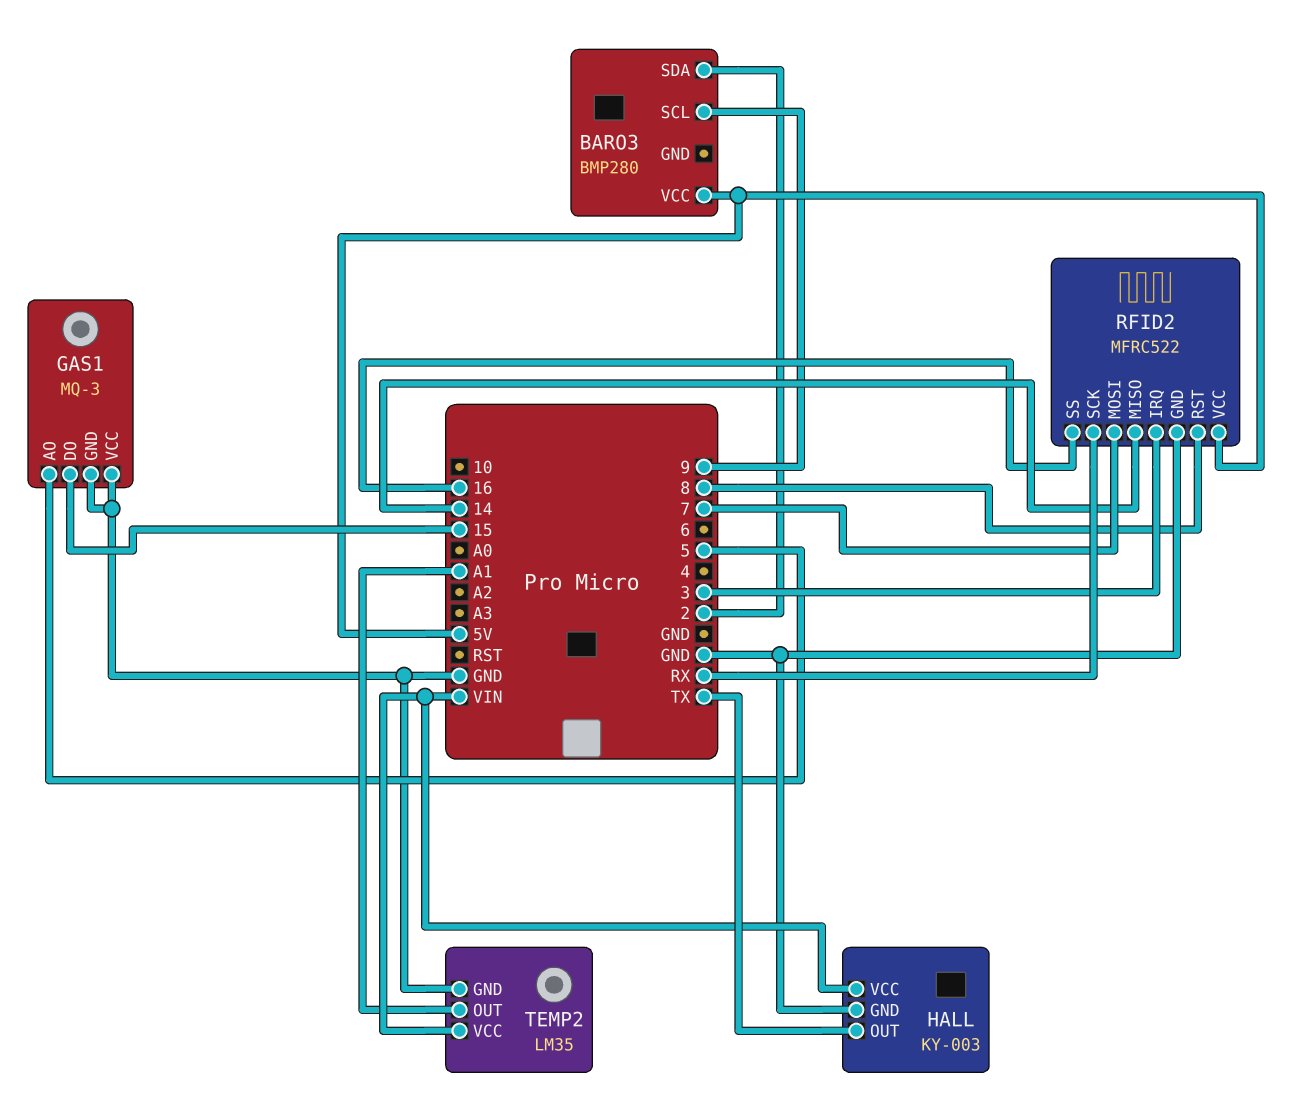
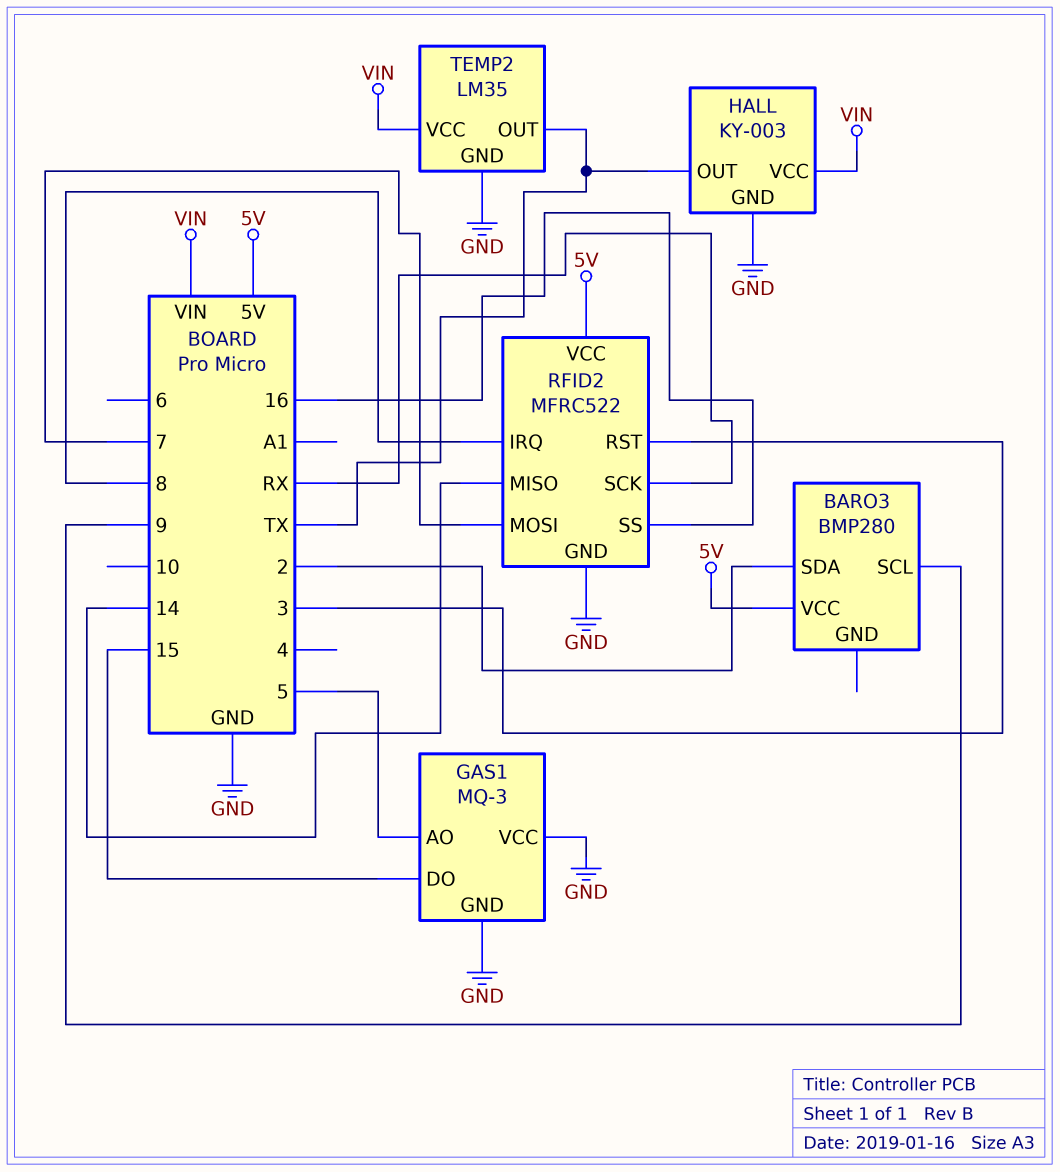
RFID2 pin IRQ: 3 -> 8
RFID2 pin RST: 8 -> 3
TEMP2 pin OUT: A1 -> TX

